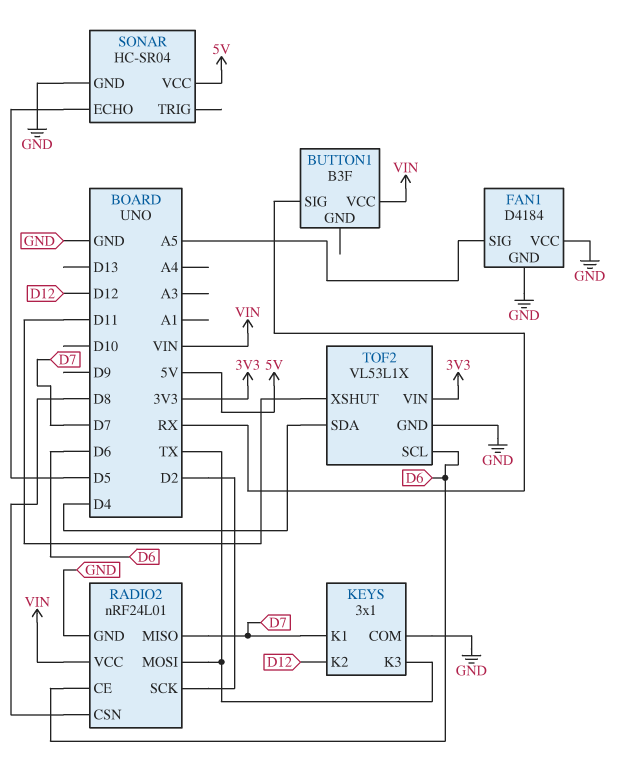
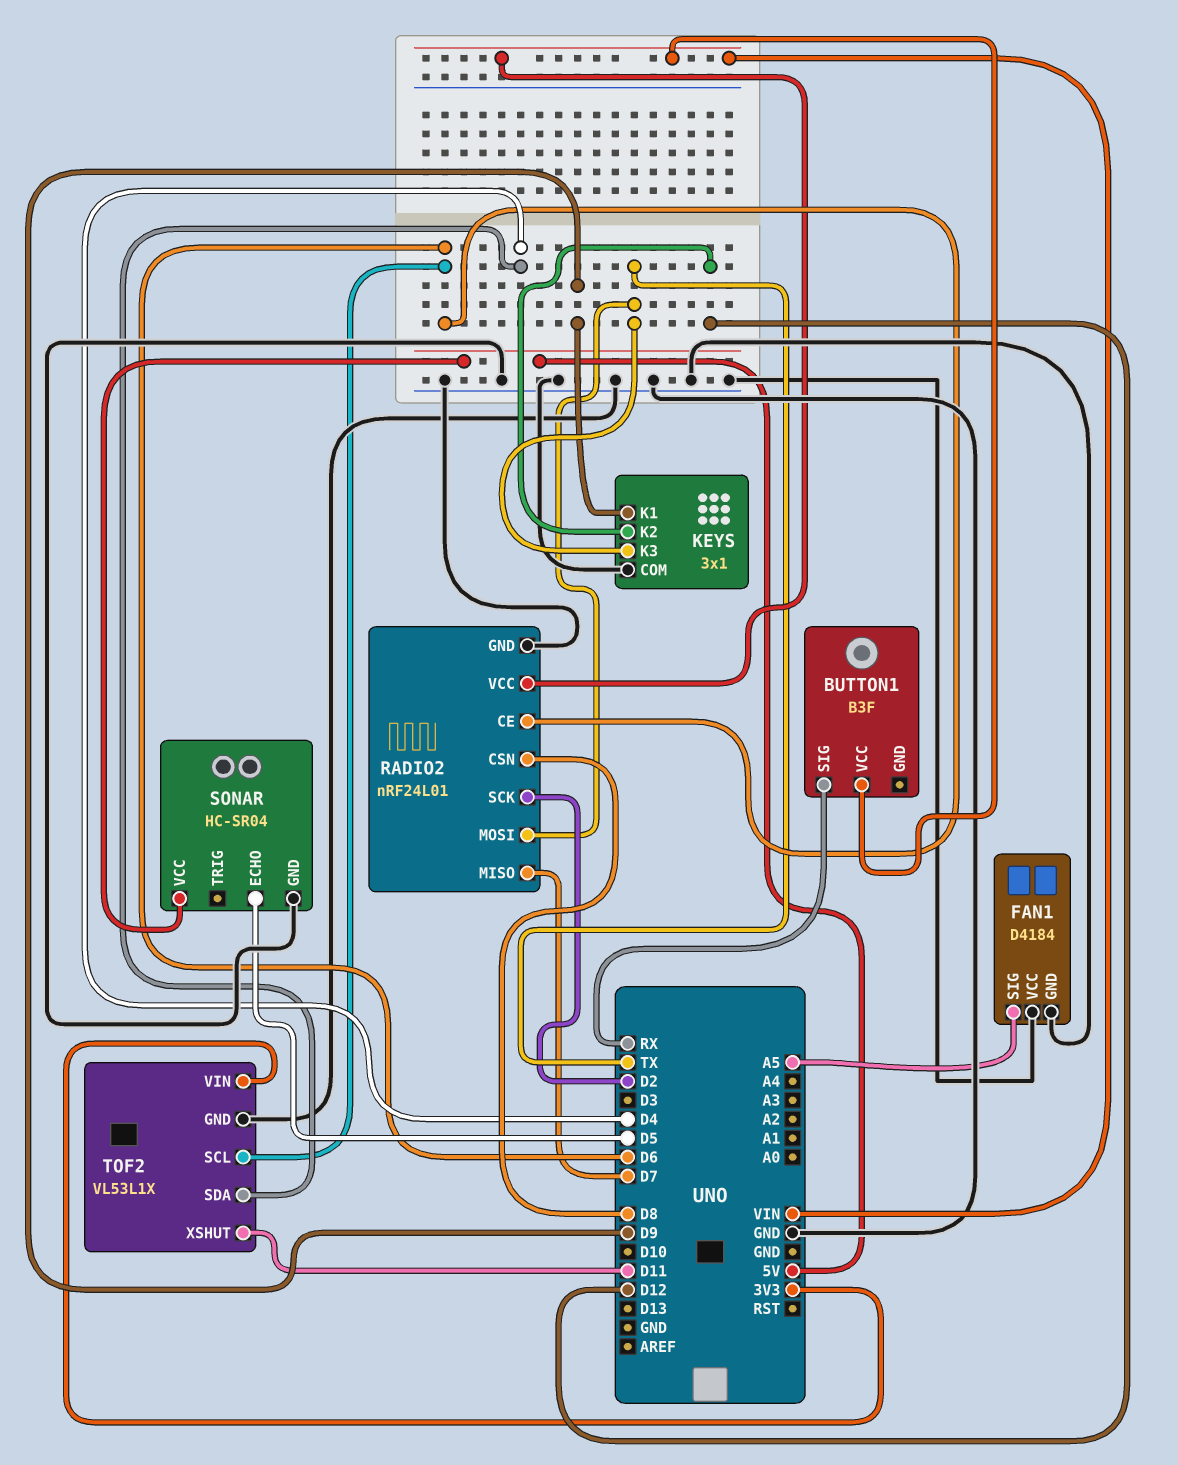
KEYS pin K1: D7 -> D9

